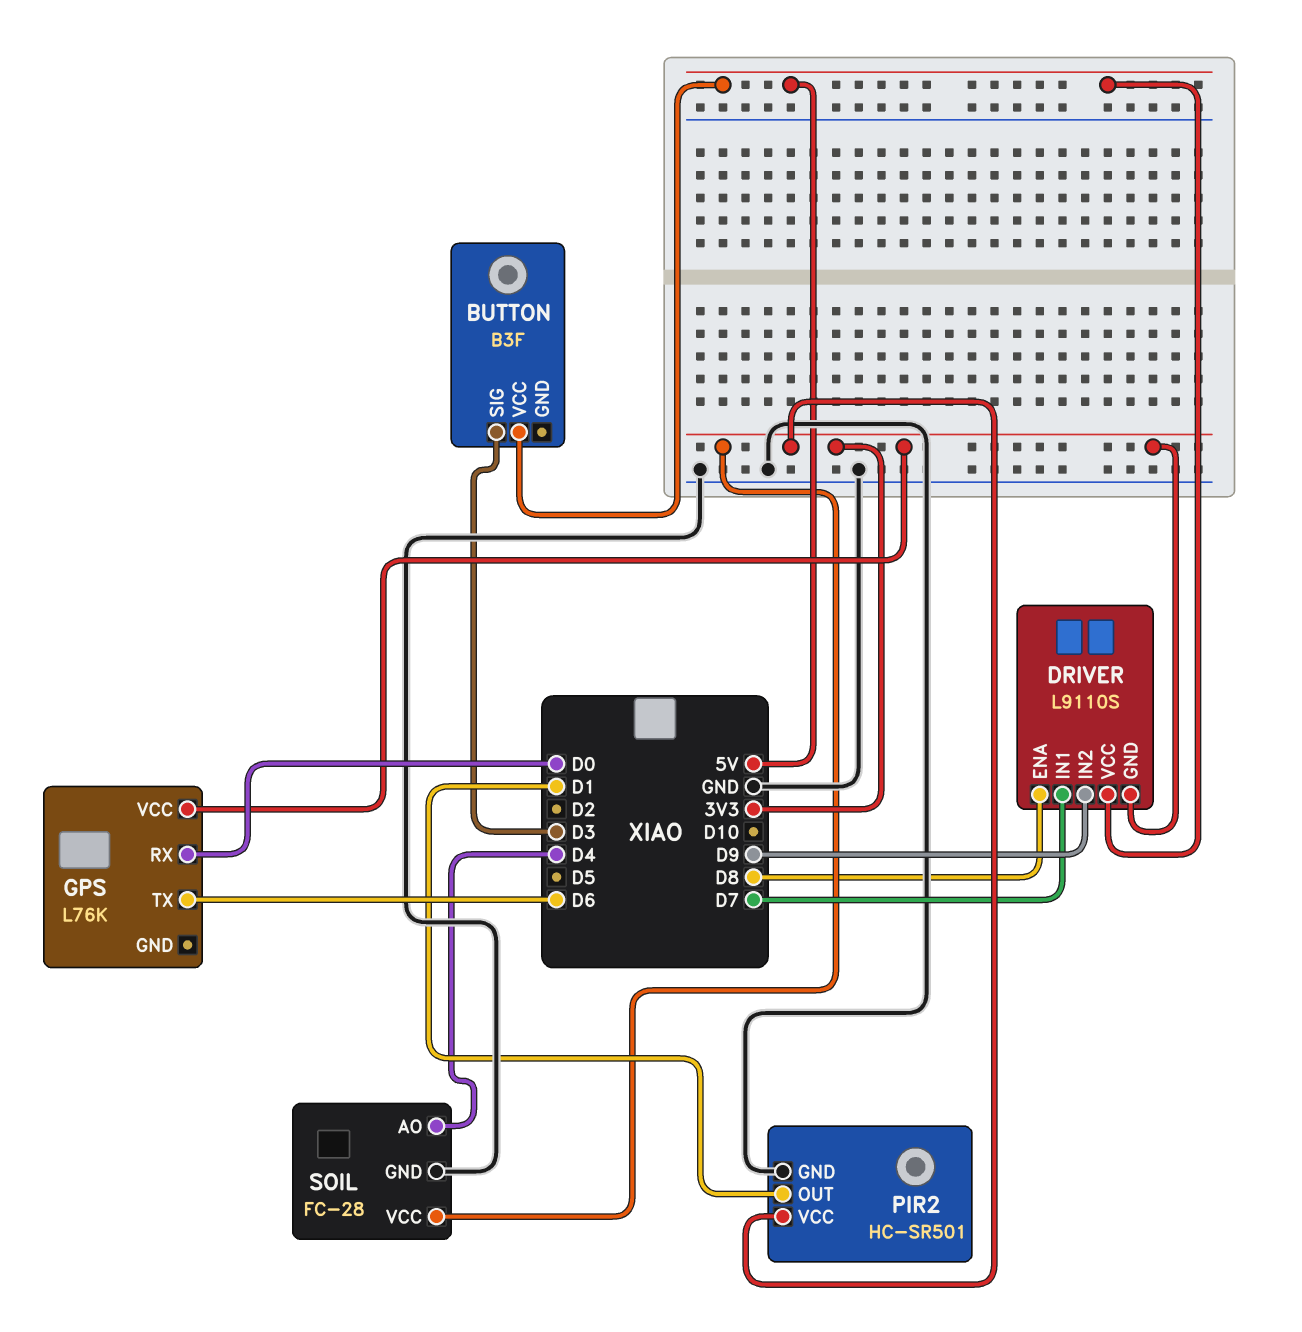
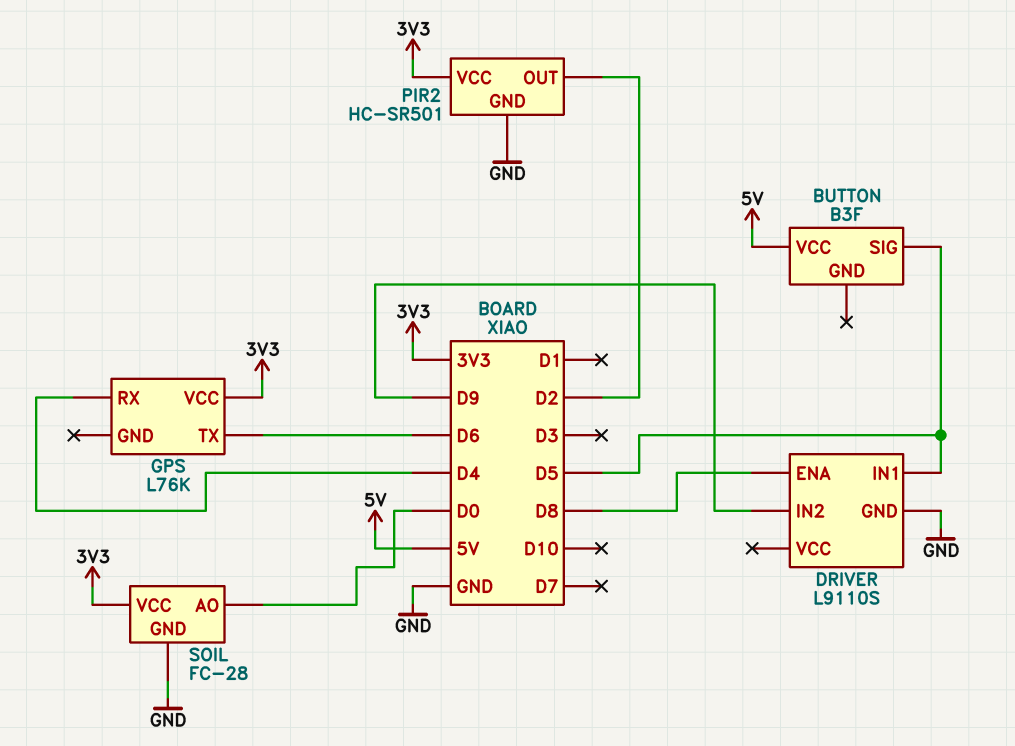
BUTTON pin SIG: D3 -> D5
DRIVER pin GND: 3V3 -> GND
DRIVER pin IN1: D7 -> D5
DRIVER pin VCC: 5V -> none
GPS pin RX: D0 -> D4
PIR2 pin OUT: D1 -> D2
SOIL pin AO: D4 -> D0

